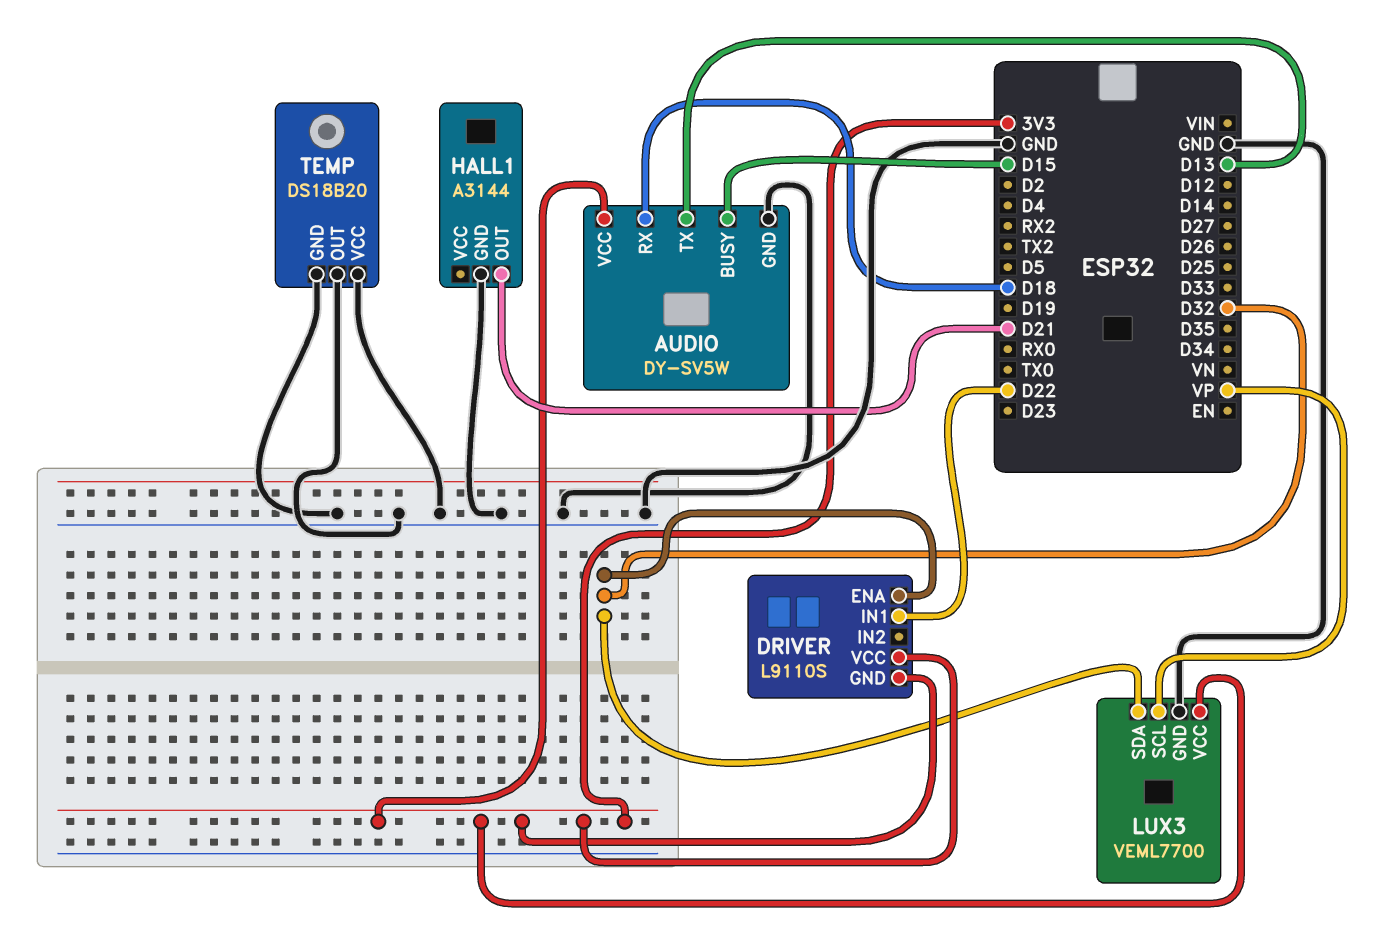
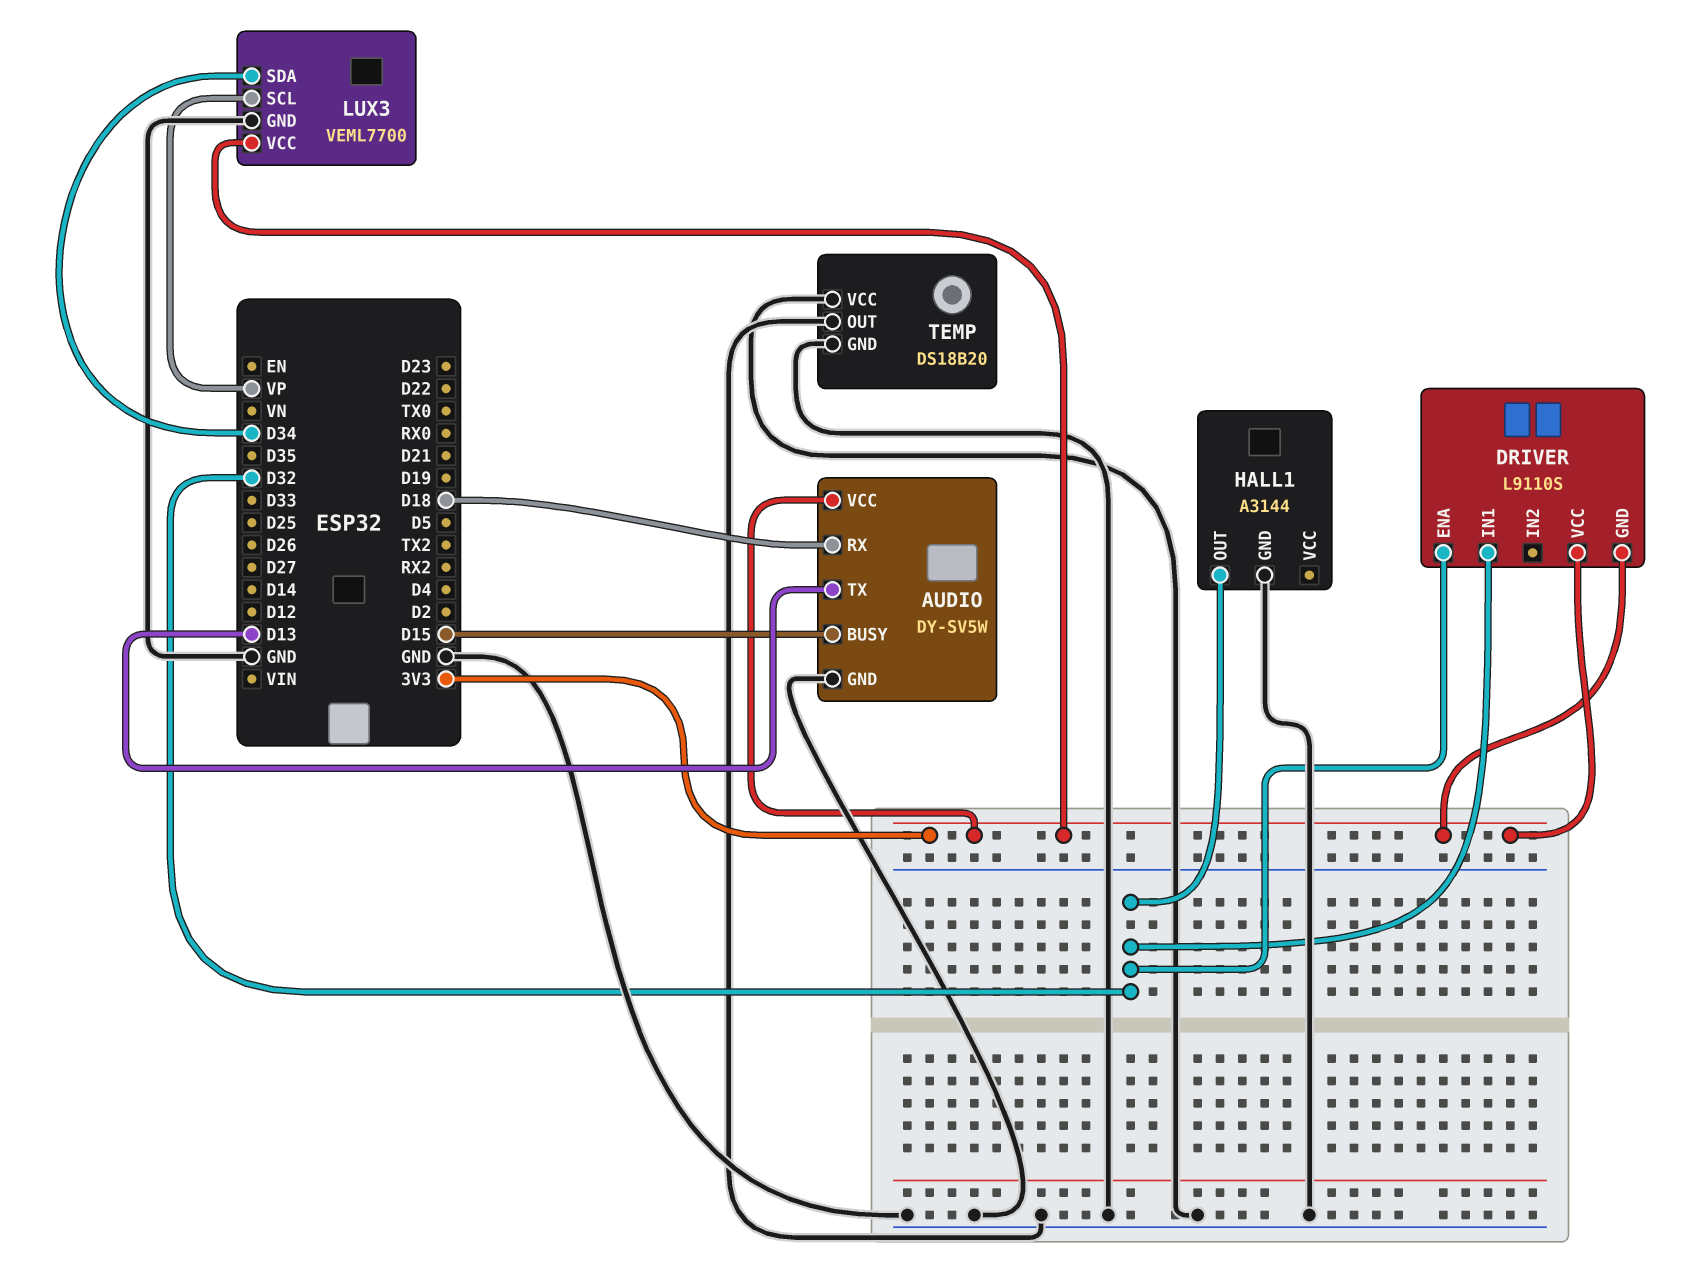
DRIVER pin IN1: D22 -> D32
HALL1 pin OUT: D21 -> D32
LUX3 pin SDA: D32 -> D34

